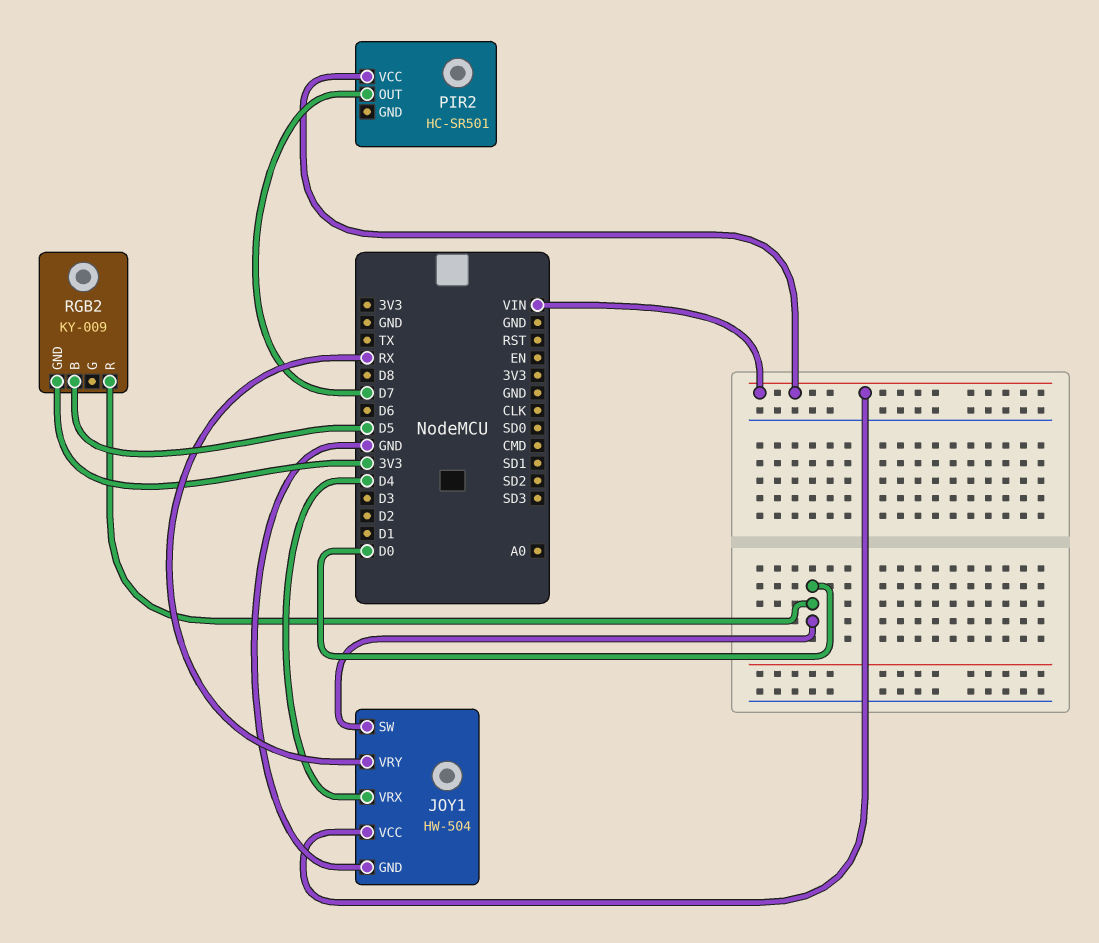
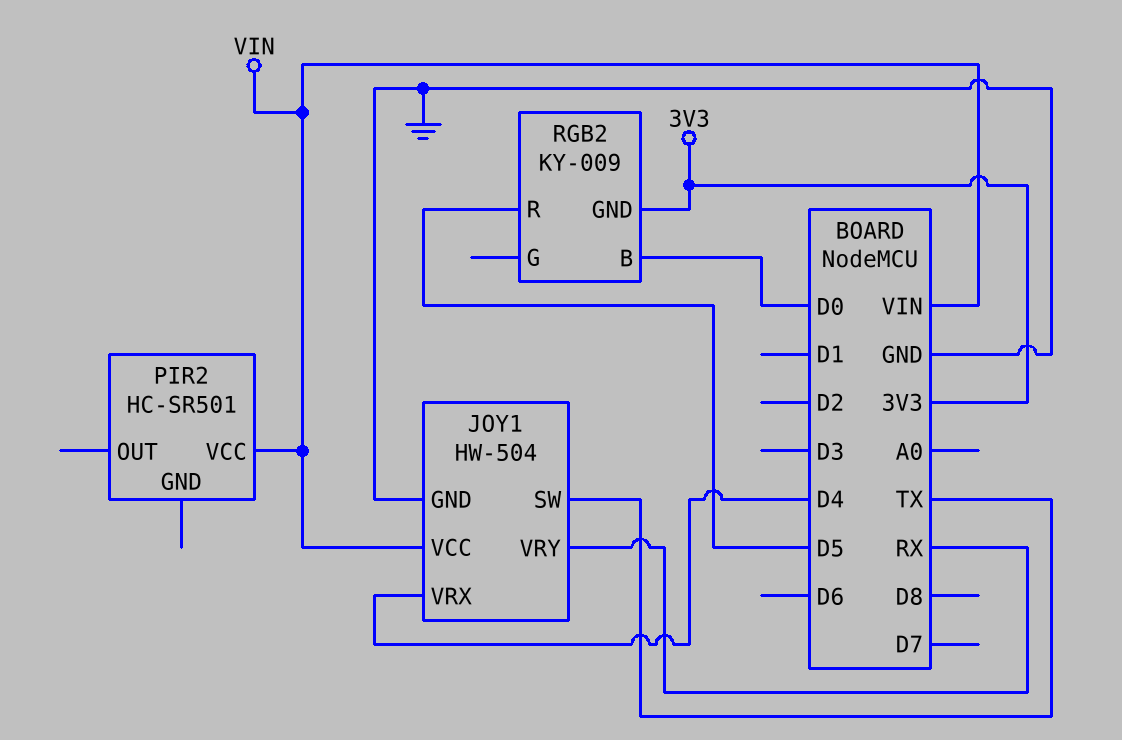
JOY1 pin SW: D0 -> TX
PIR2 pin OUT: D7 -> none
RGB2 pin B: D5 -> D0
RGB2 pin R: D0 -> D5

